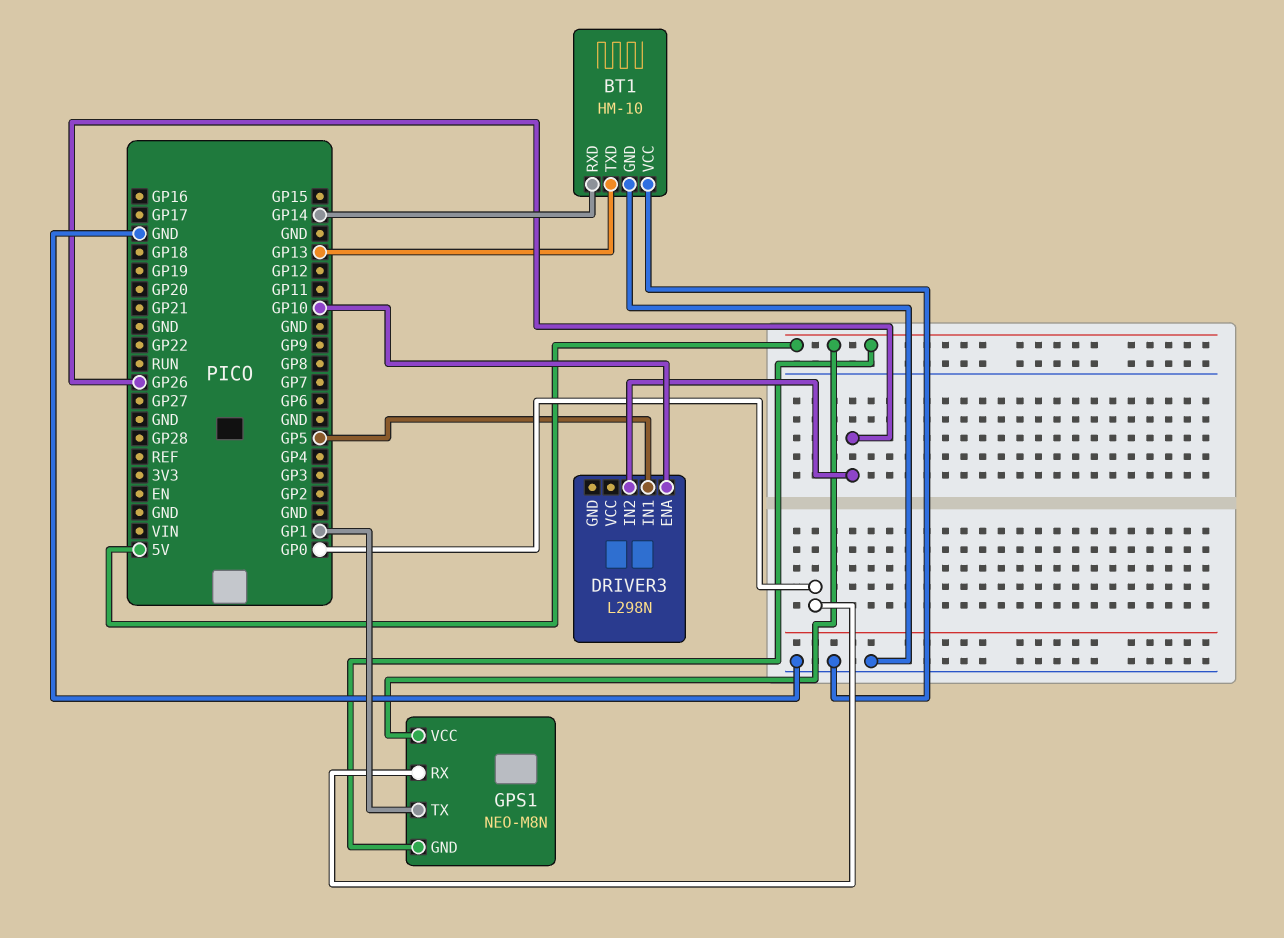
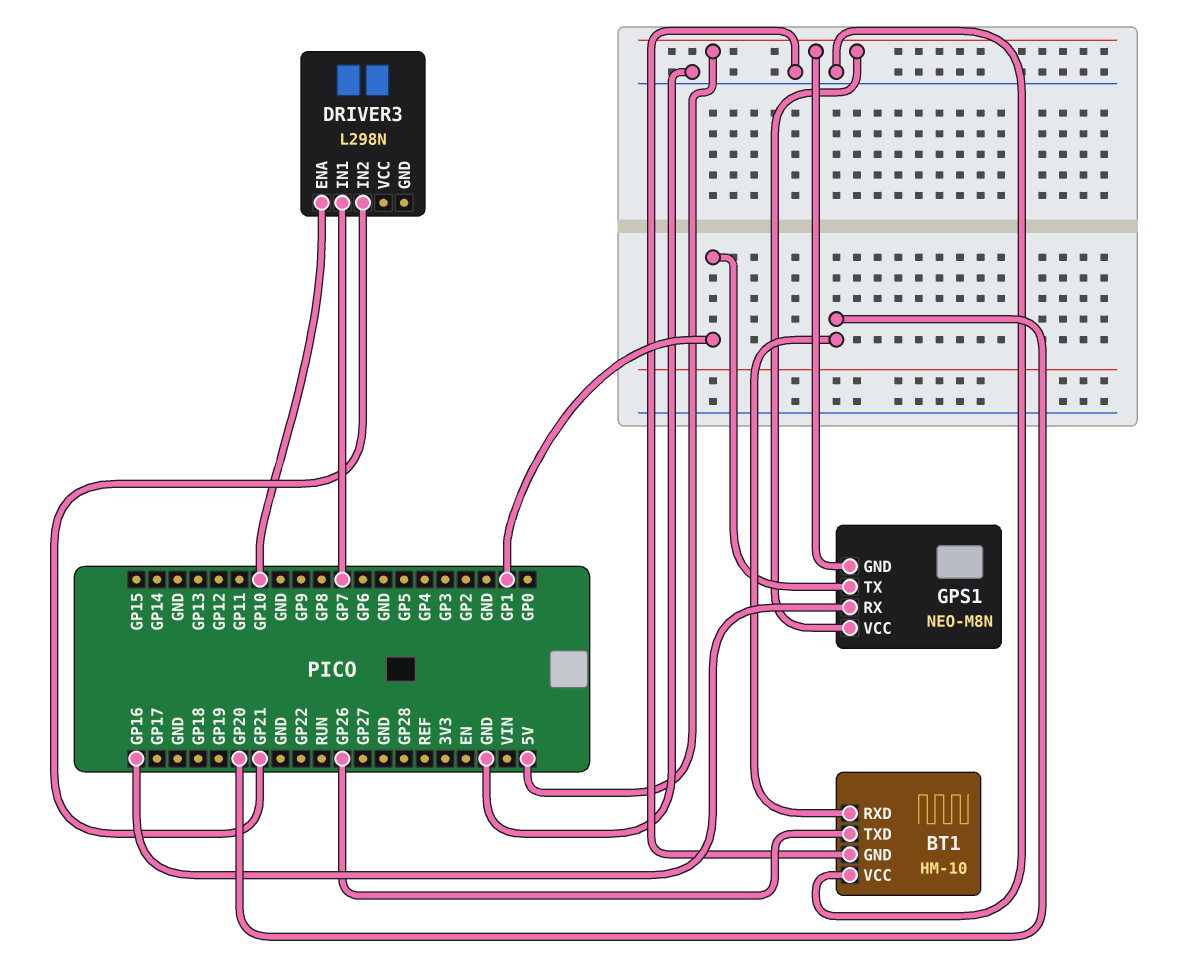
BT1 pin RXD: GP14 -> GP20
BT1 pin TXD: GP13 -> GP26
DRIVER3 pin IN1: GP5 -> GP7
DRIVER3 pin IN2: GP26 -> GP21
GPS1 pin RX: GP0 -> GP16

